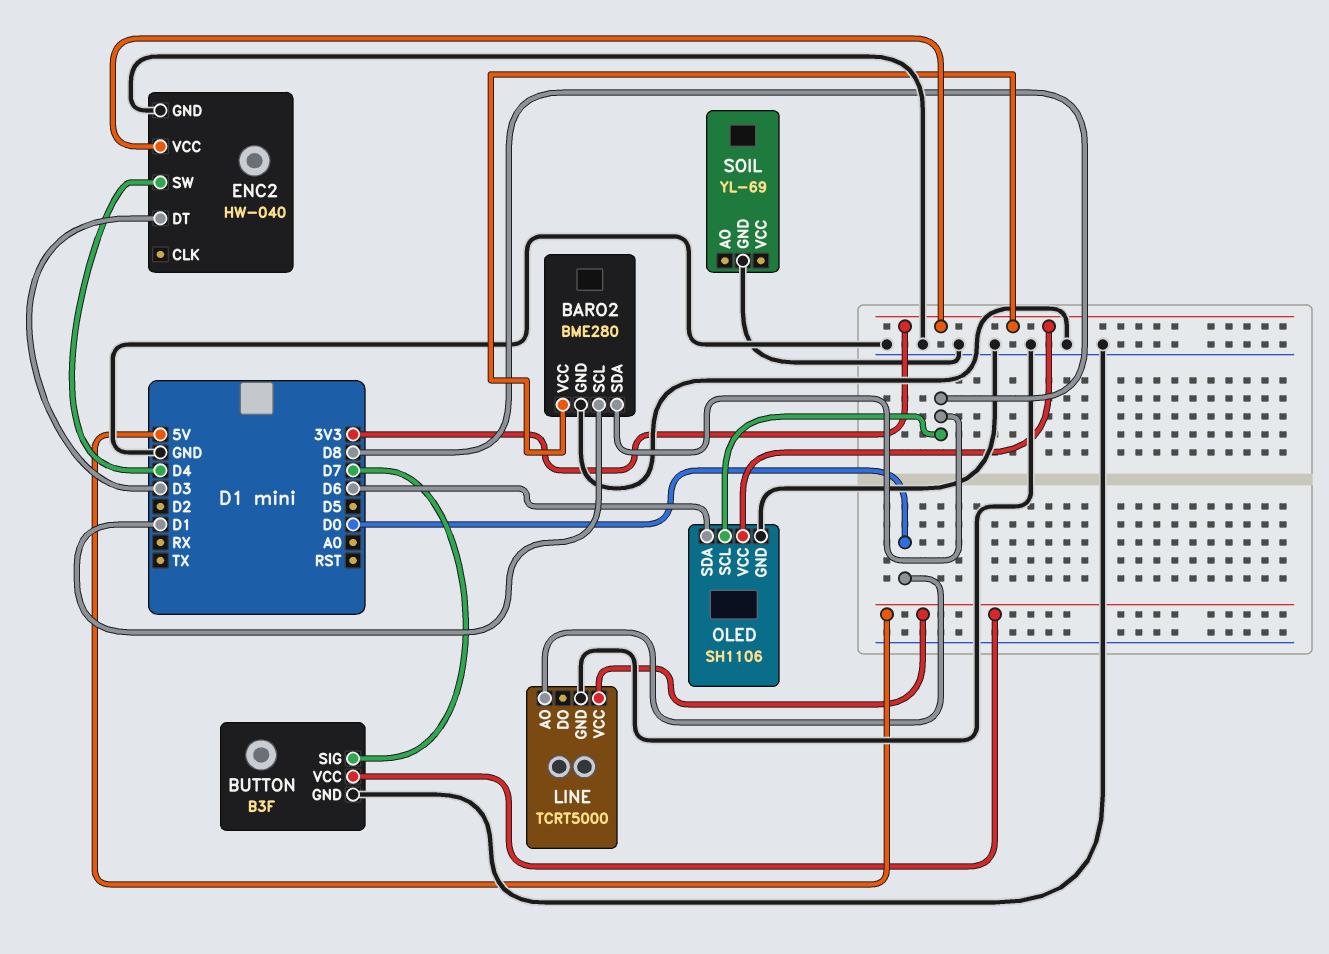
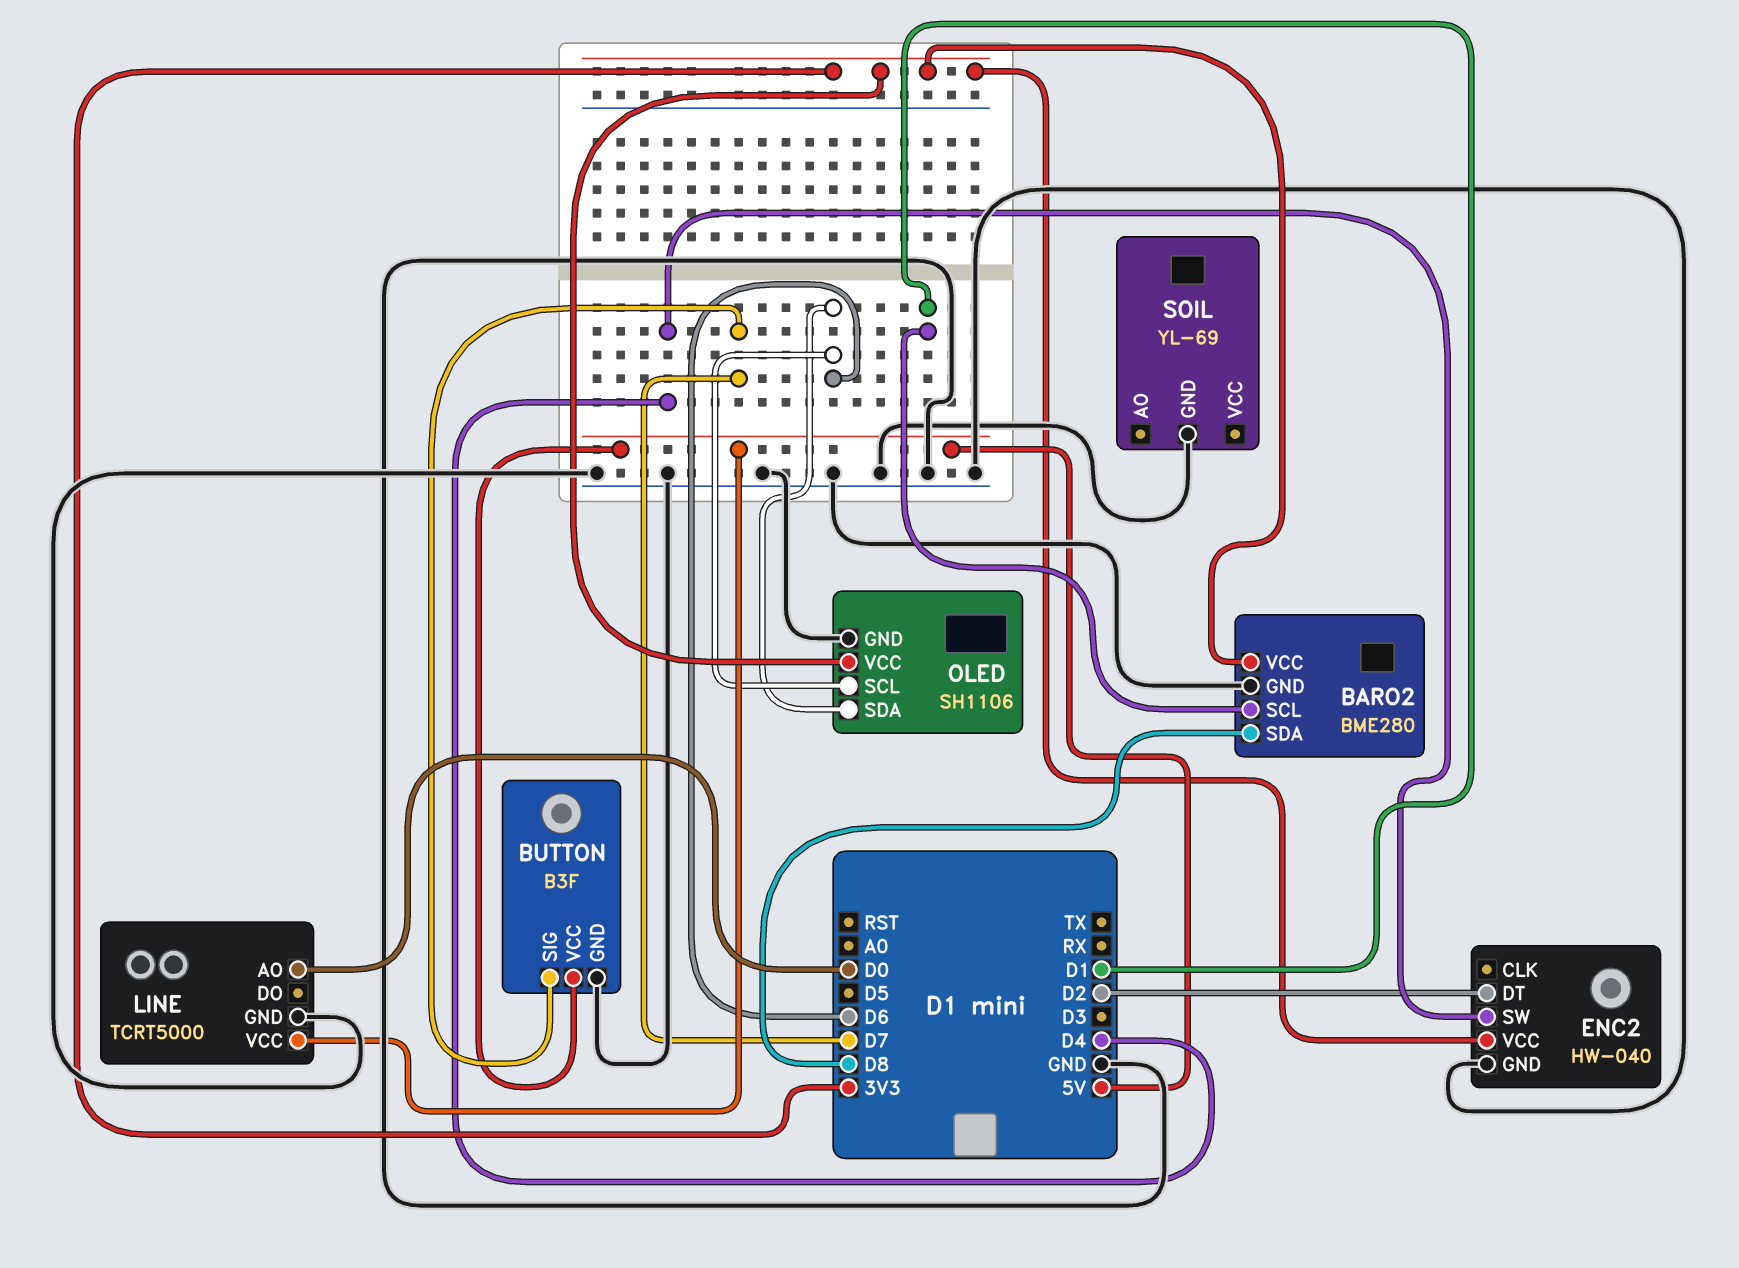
ENC2 pin DT: D3 -> D2
OLED pin SCL: D8 -> D6

